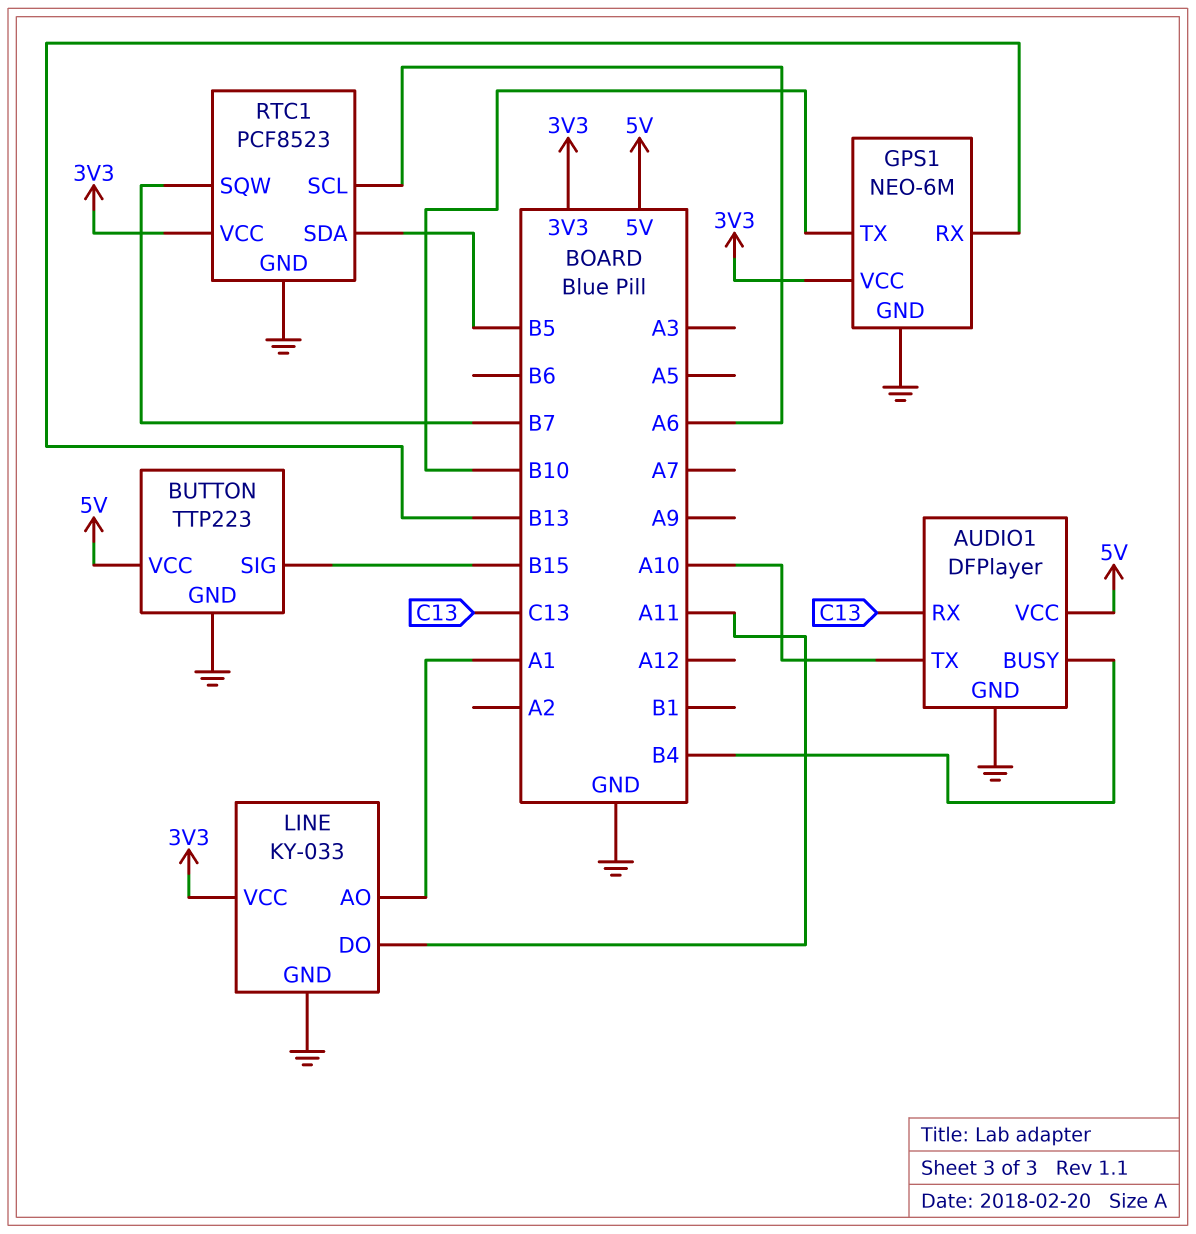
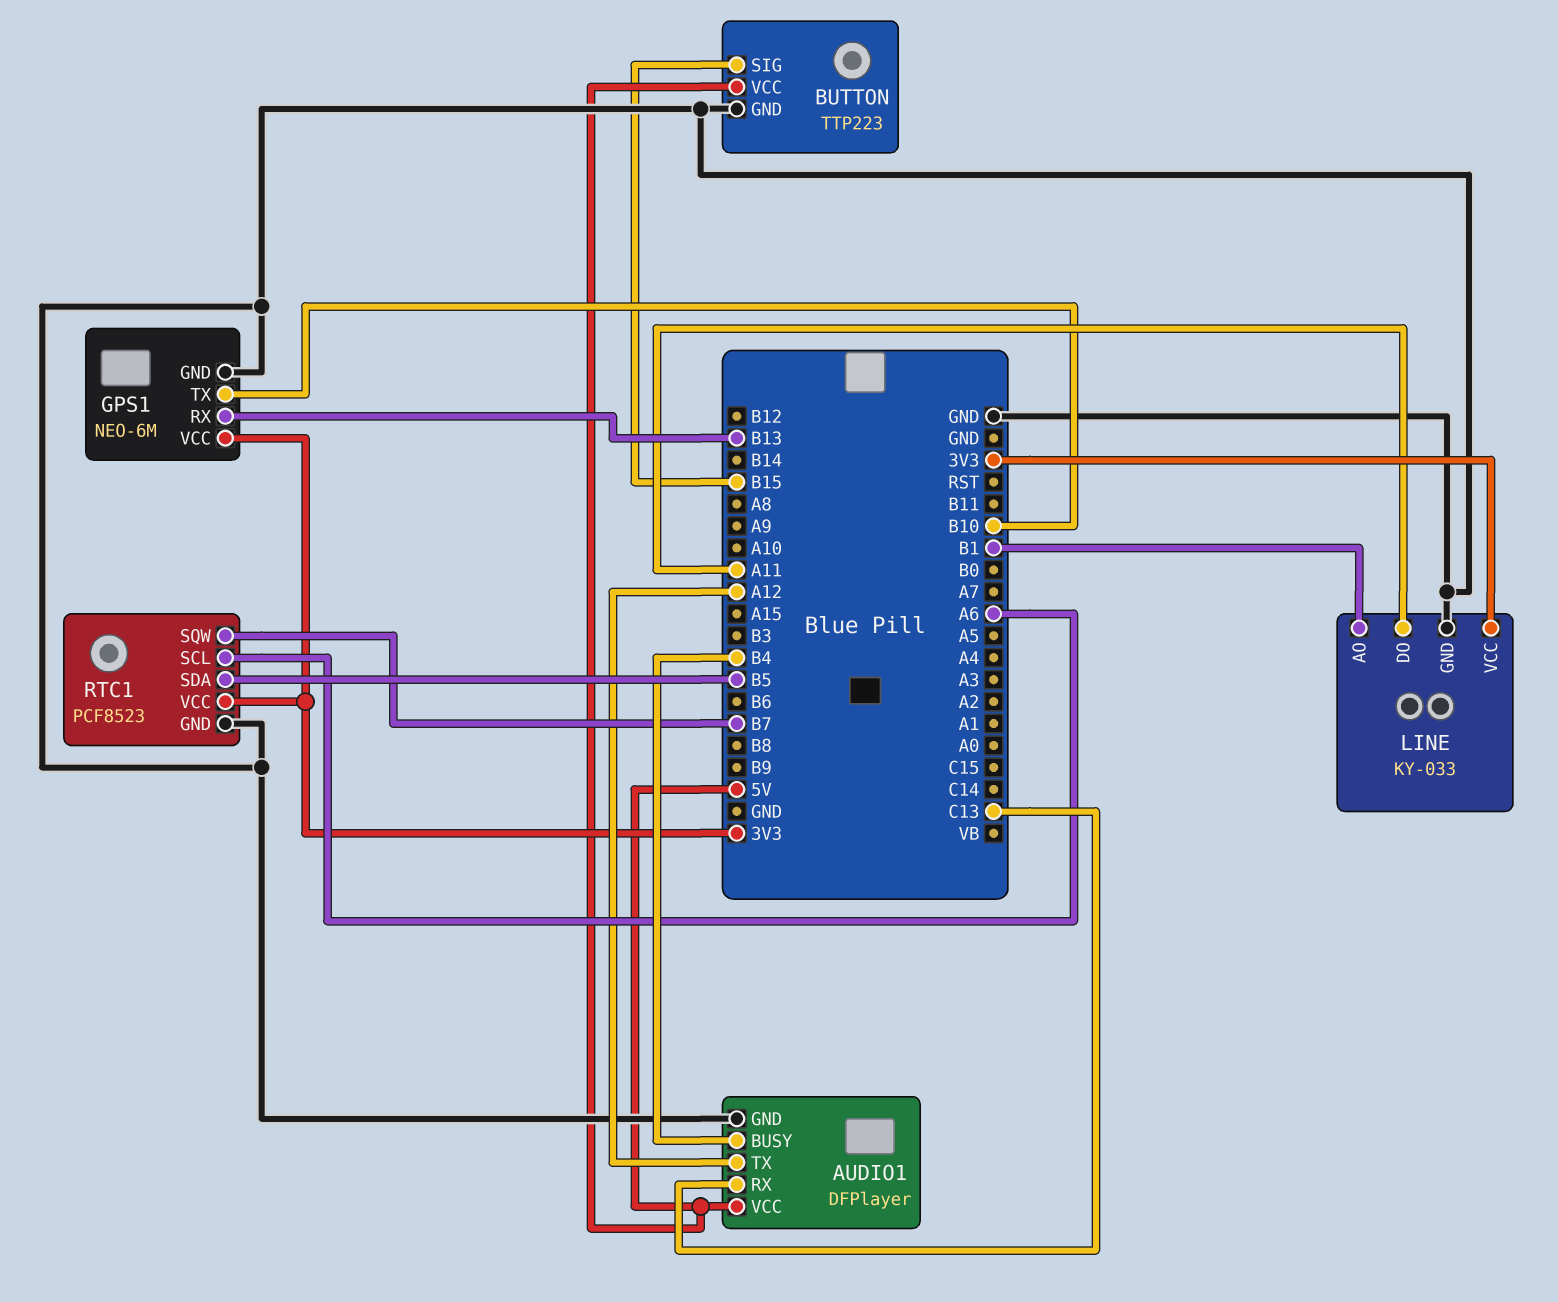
AUDIO1 pin TX: A10 -> A12
LINE pin AO: A1 -> B1

